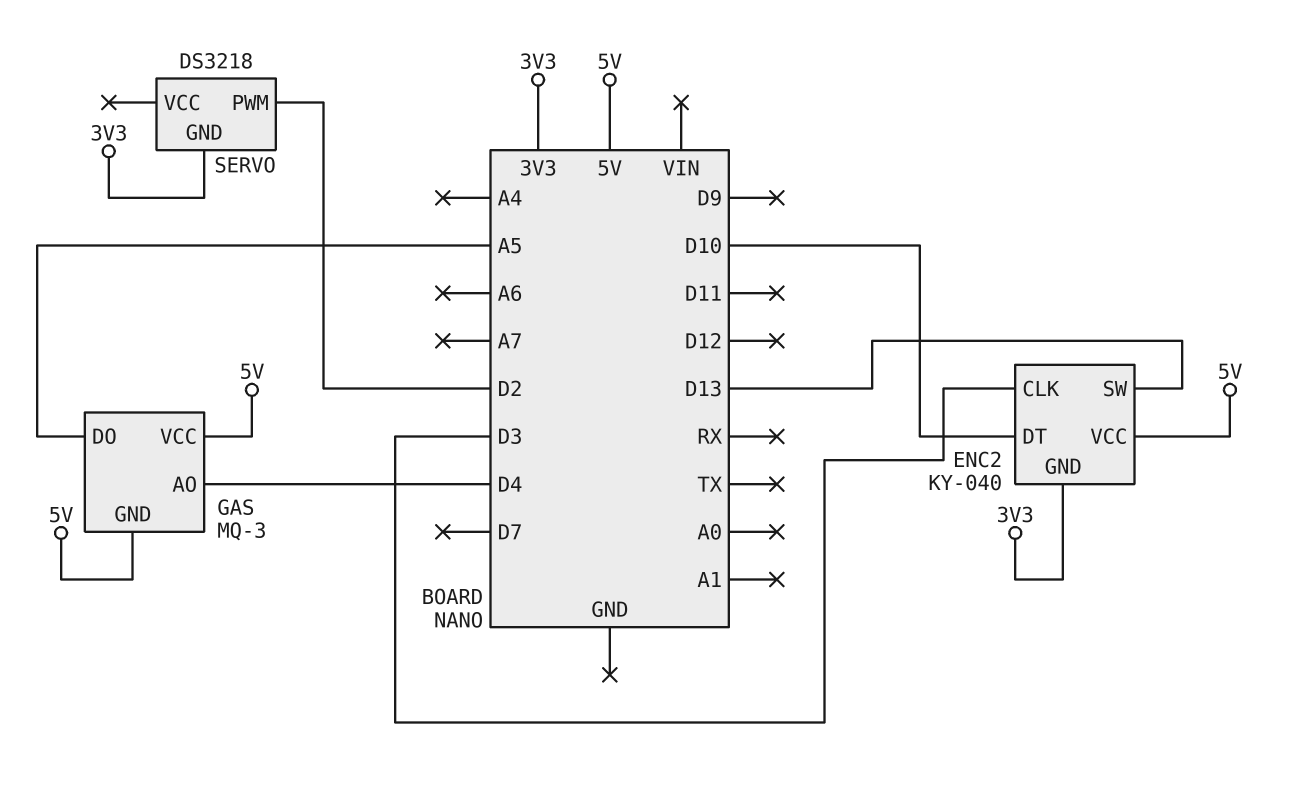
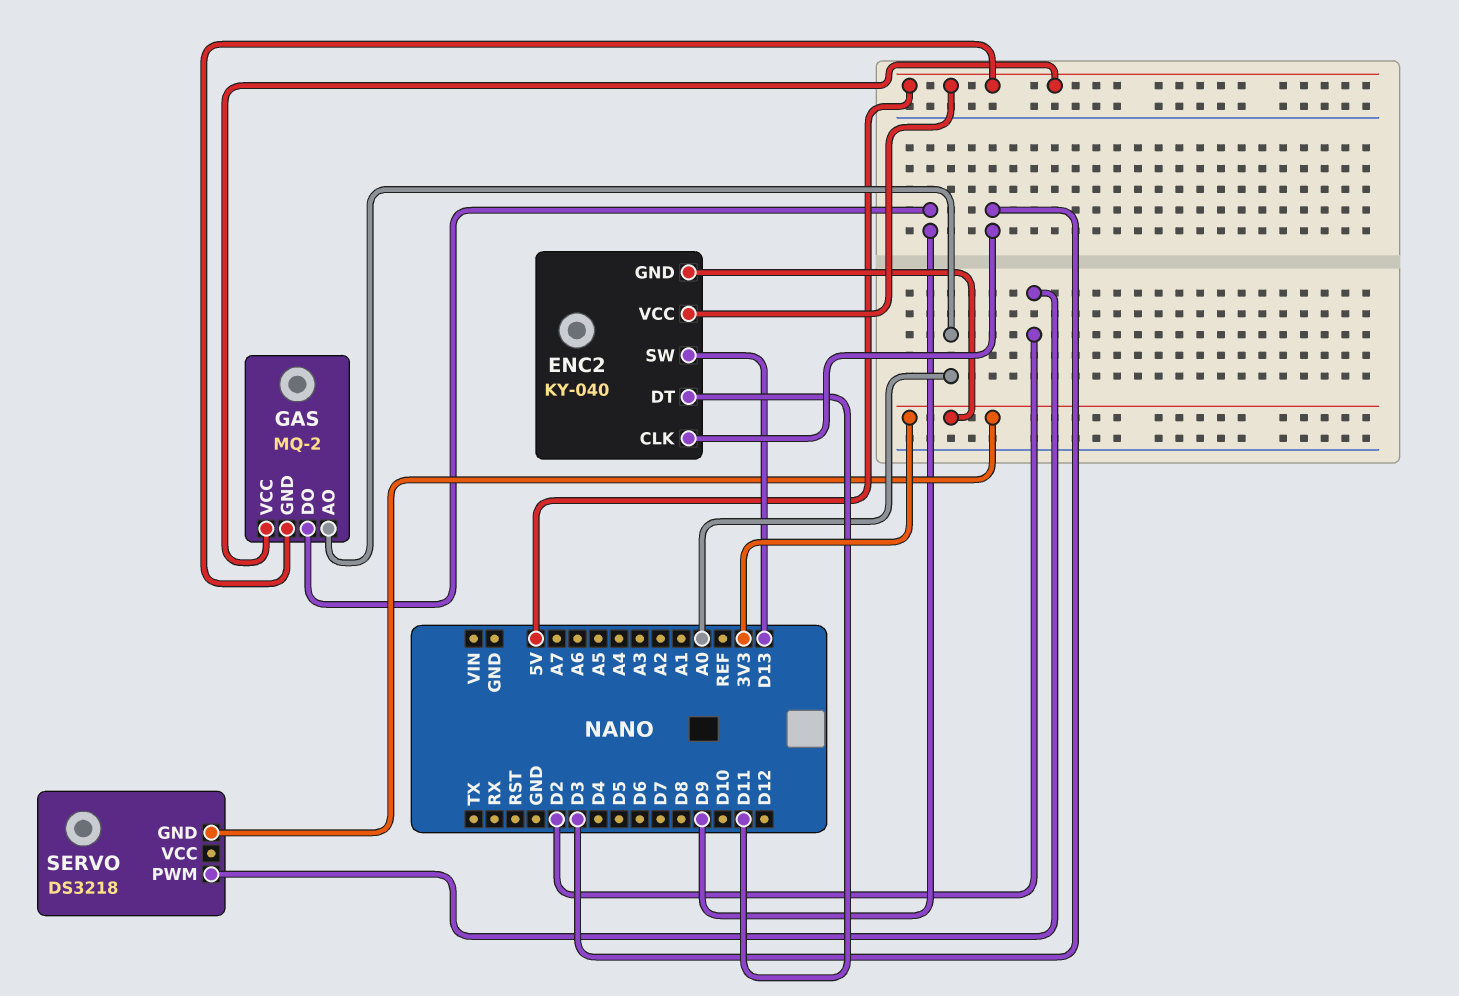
ENC2 pin DT: D10 -> D11
GAS: MQ-3 -> MQ-2
GAS pin AO: D4 -> A0
GAS pin DO: A5 -> D9

